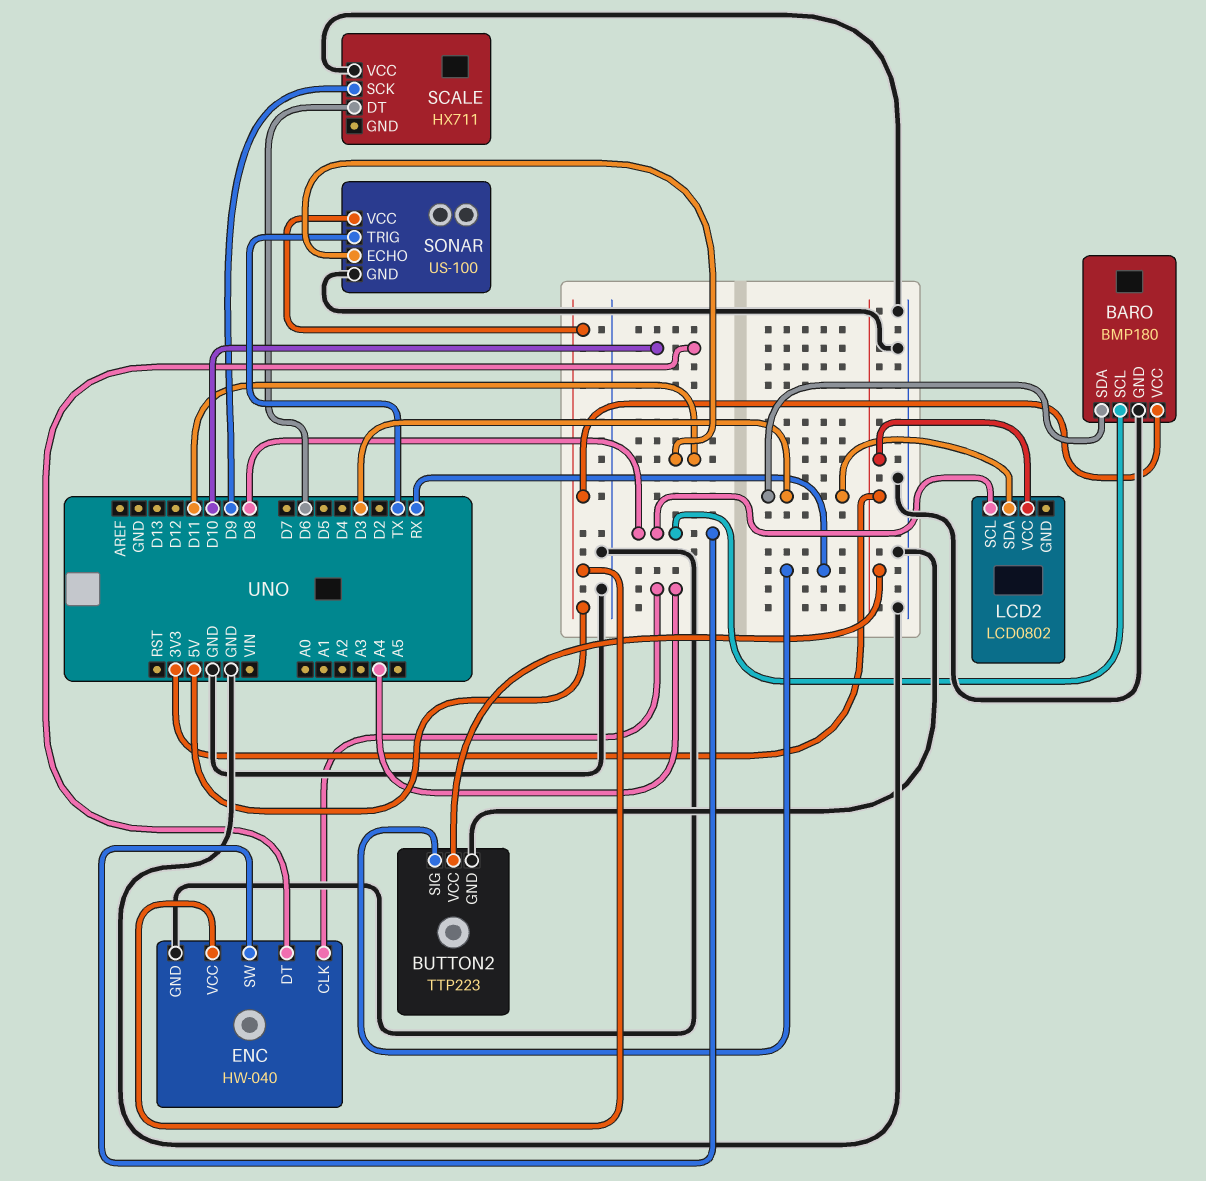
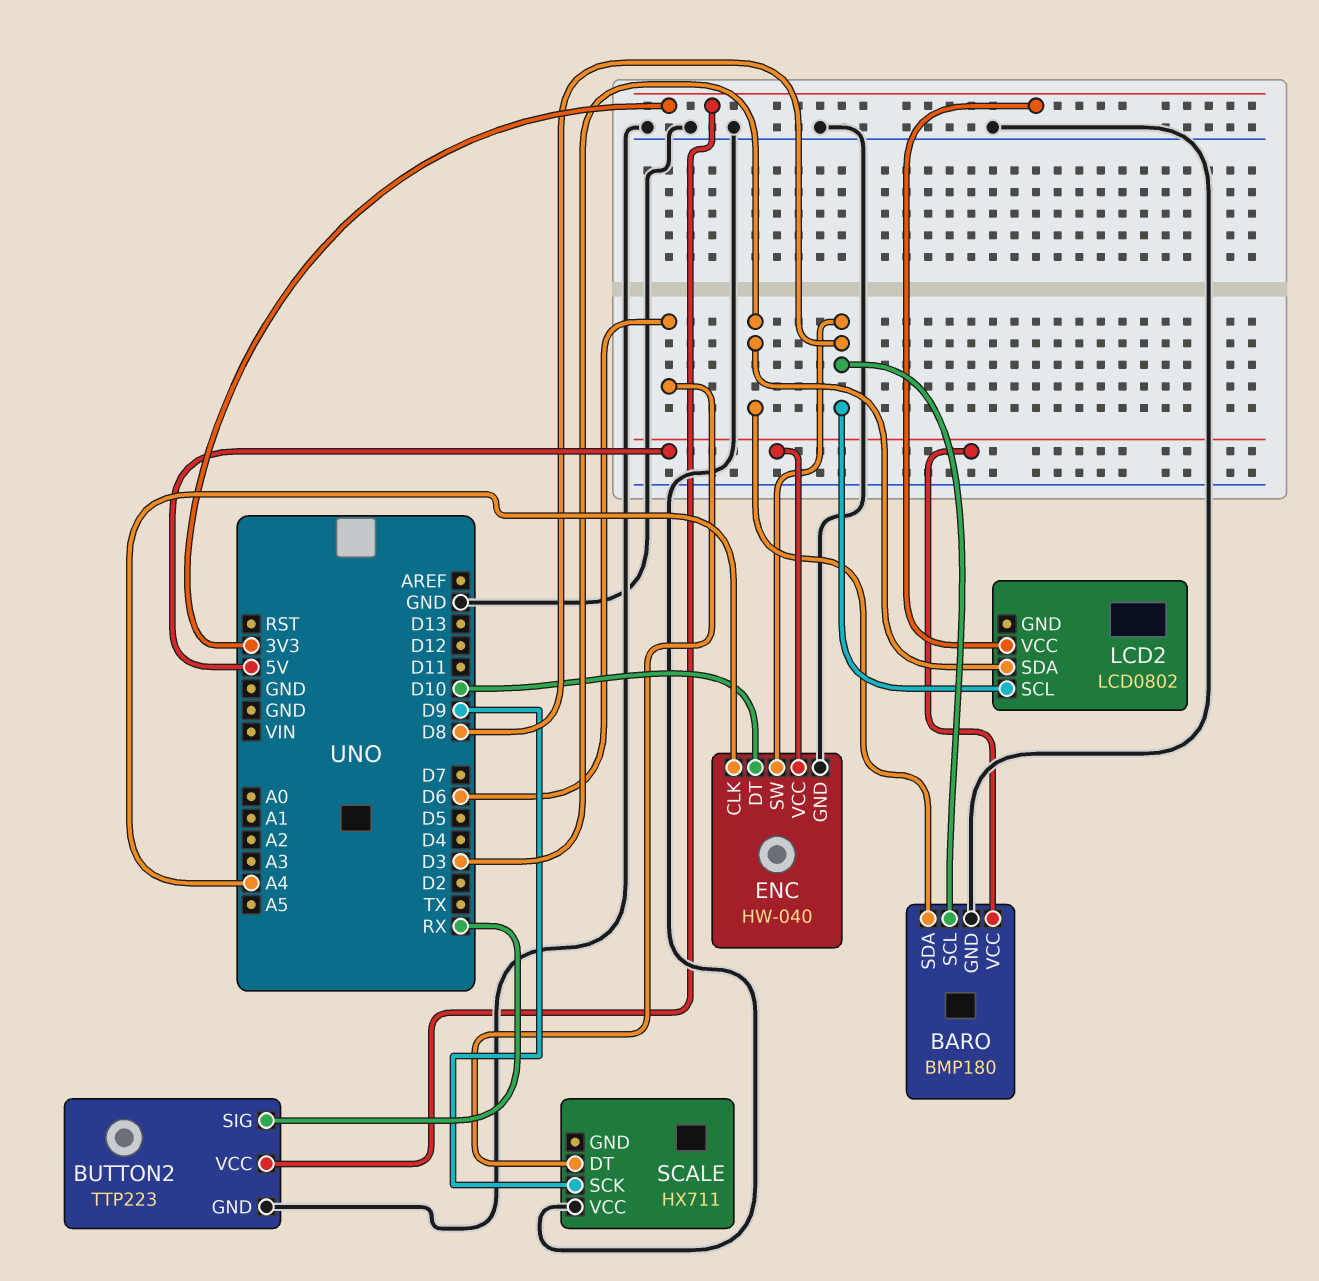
SONAR: US-100 -> none
SONAR pin ECHO: D11 -> none
SONAR pin GND: GND -> none
SONAR pin TRIG: TX -> none
SONAR pin VCC: 5V -> none

